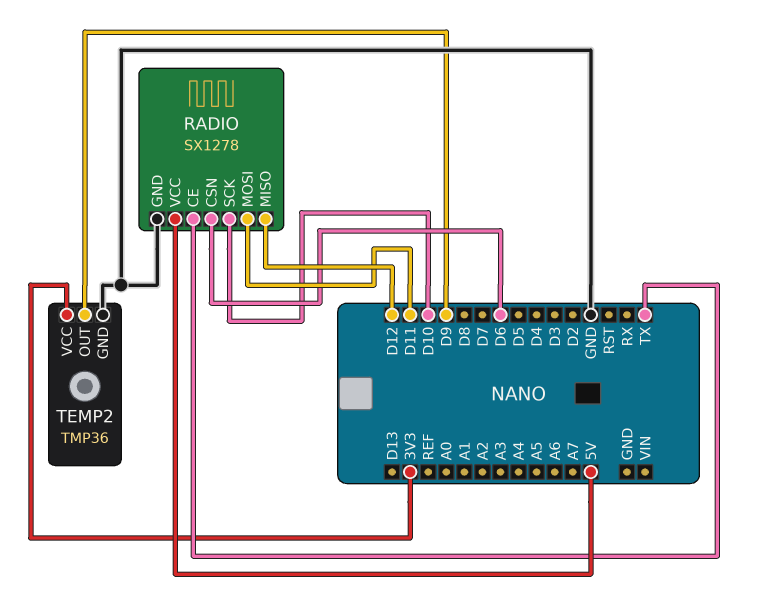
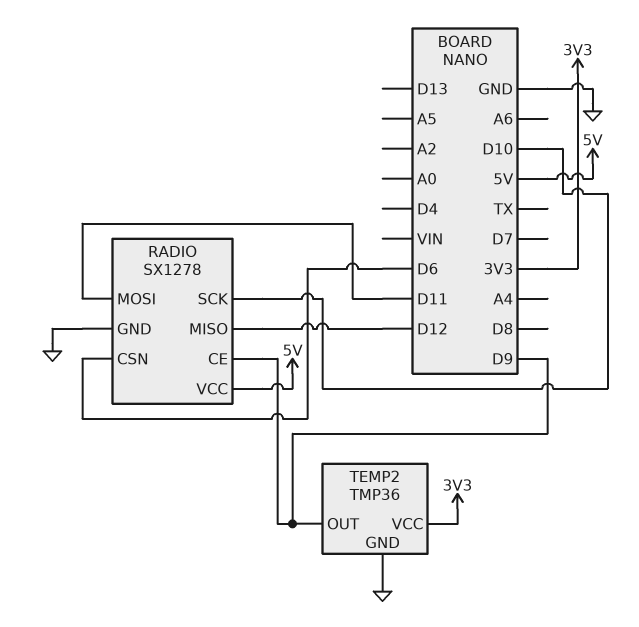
RADIO pin CE: TX -> D9

